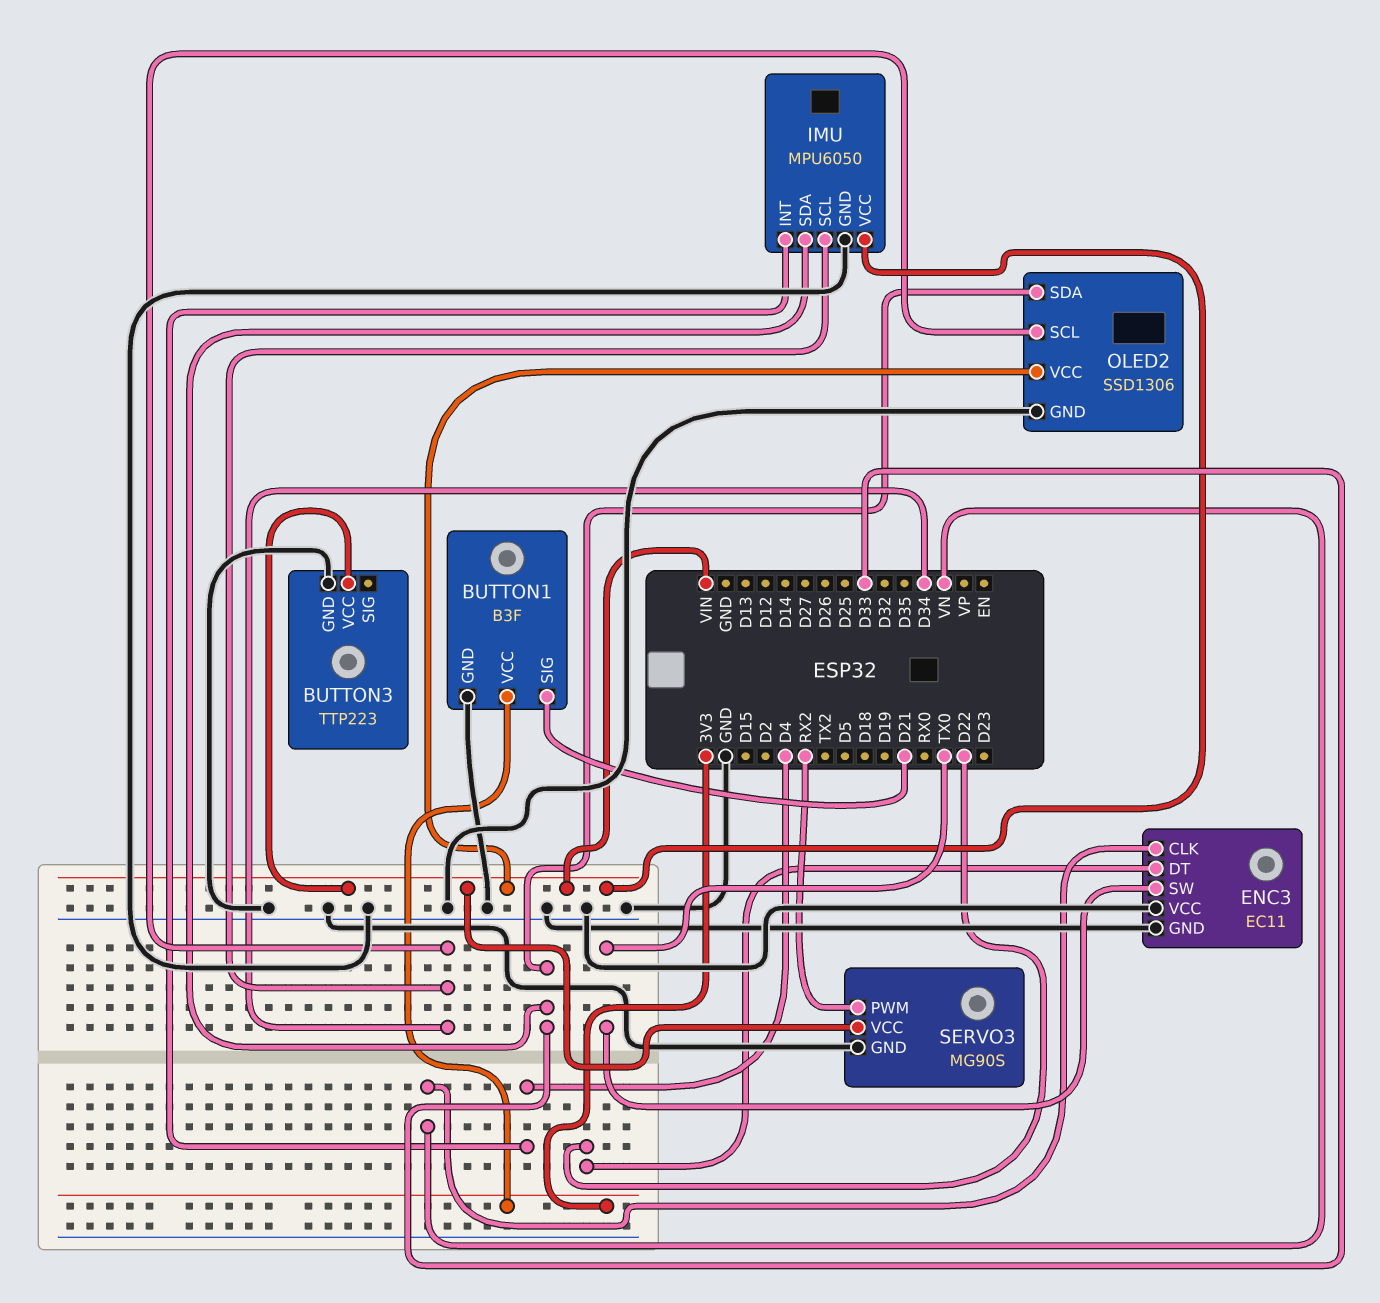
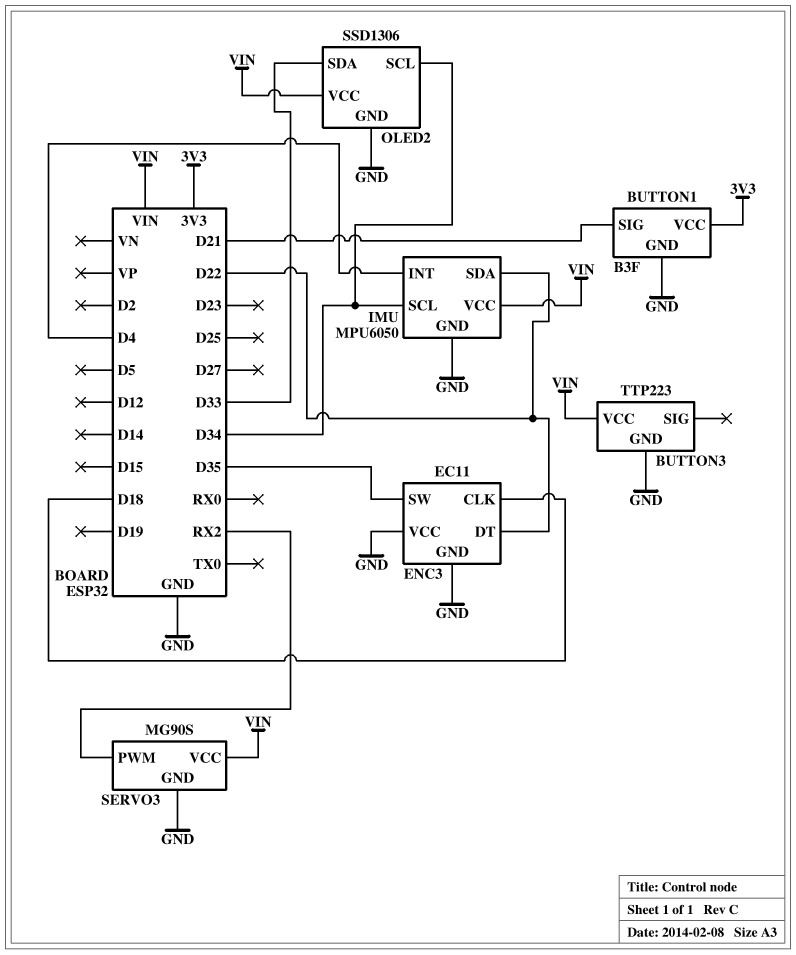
ENC3 pin CLK: VN -> D18
ENC3 pin SW: TX0 -> D35
IMU pin SDA: D33 -> D22

